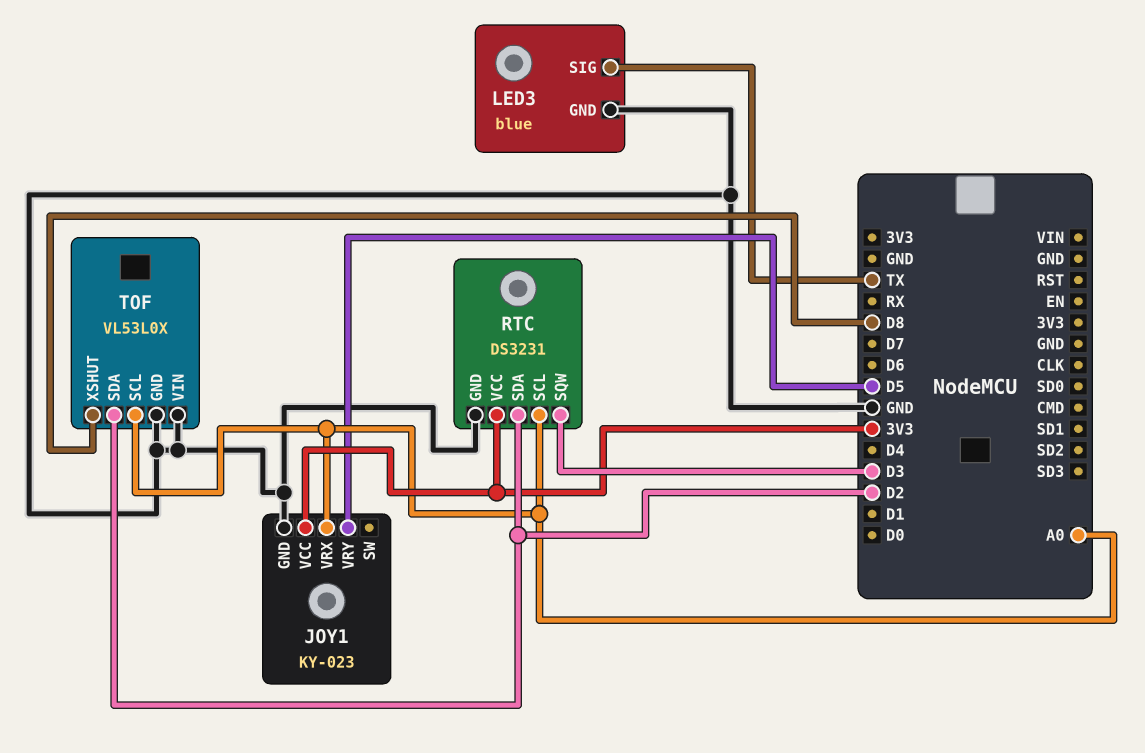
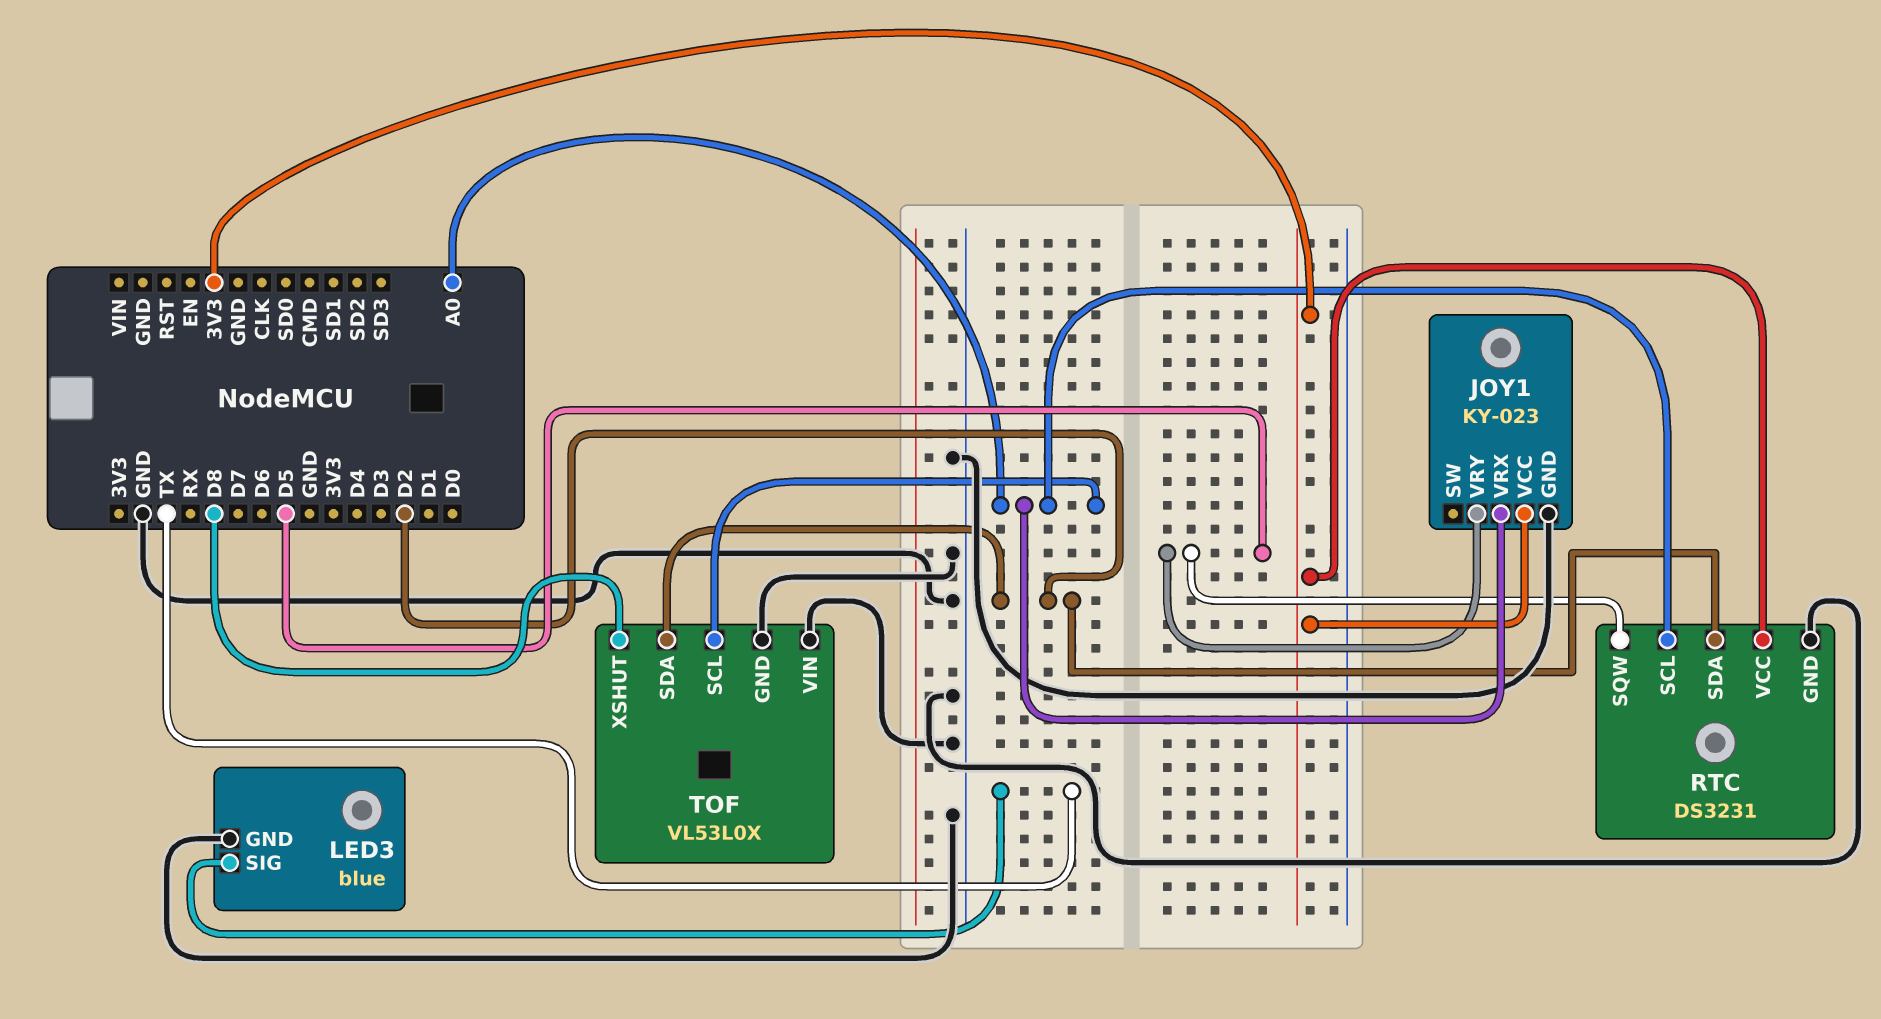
RTC pin SQW: D3 -> D5

